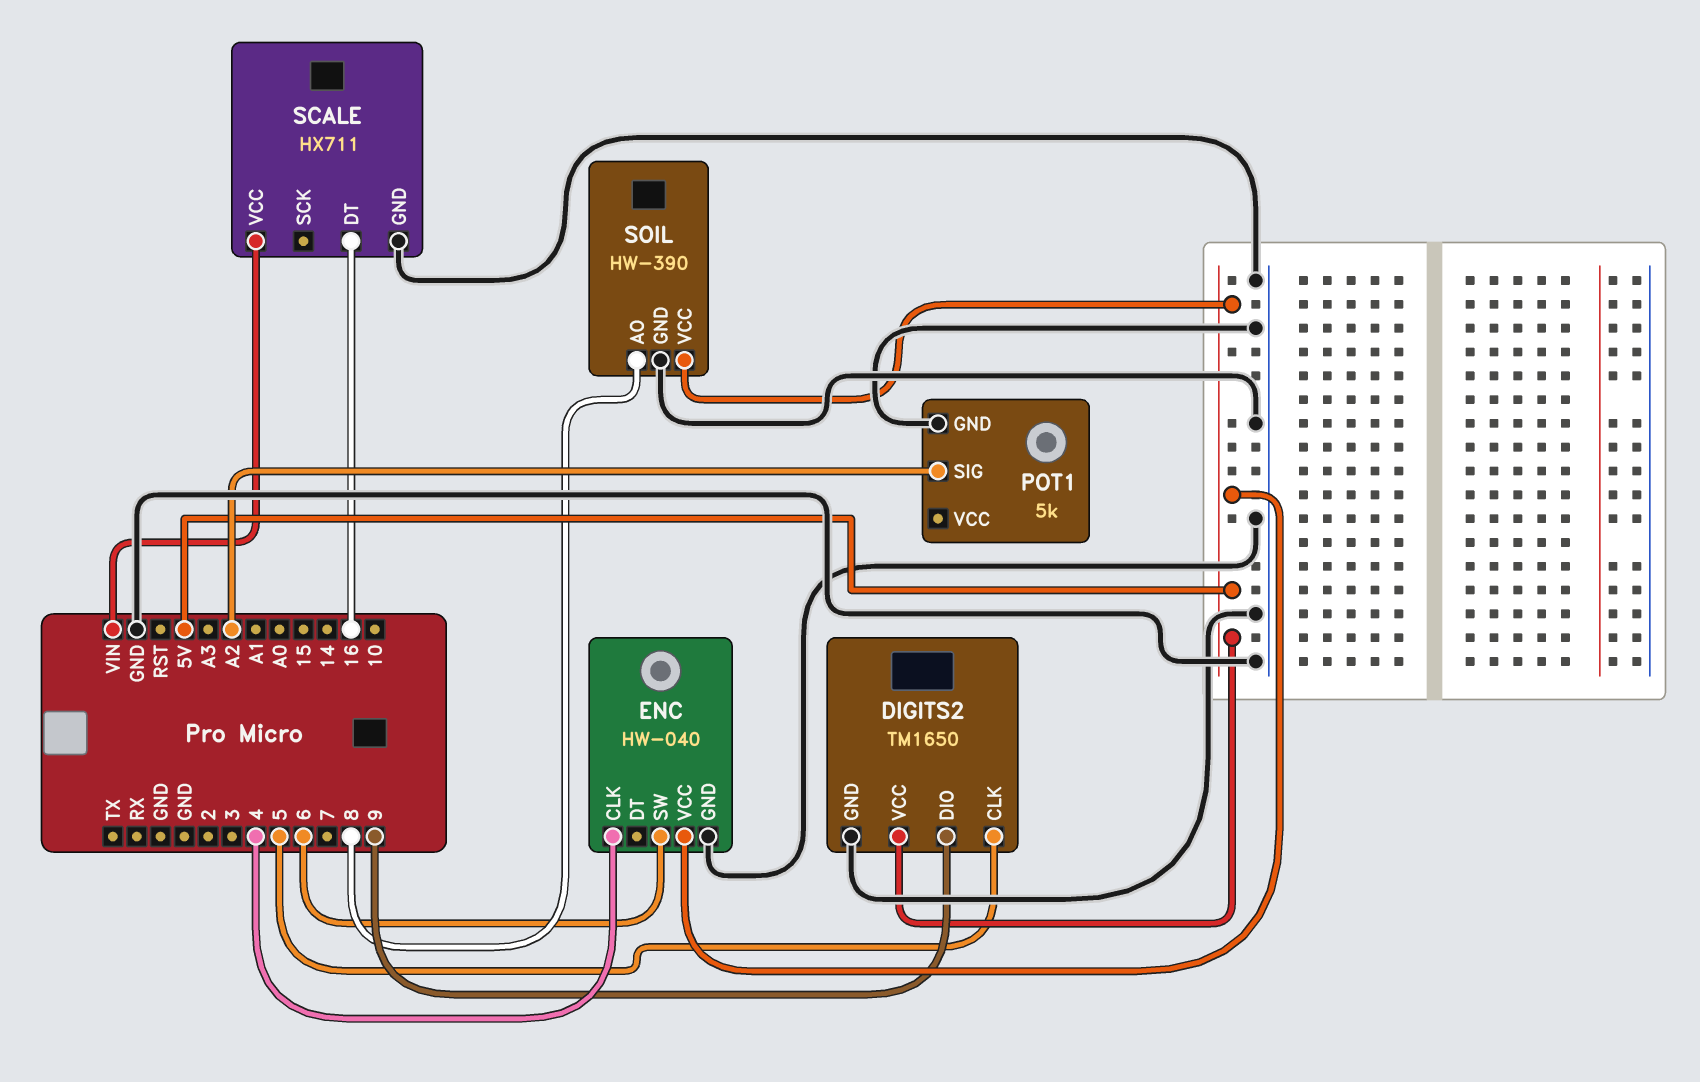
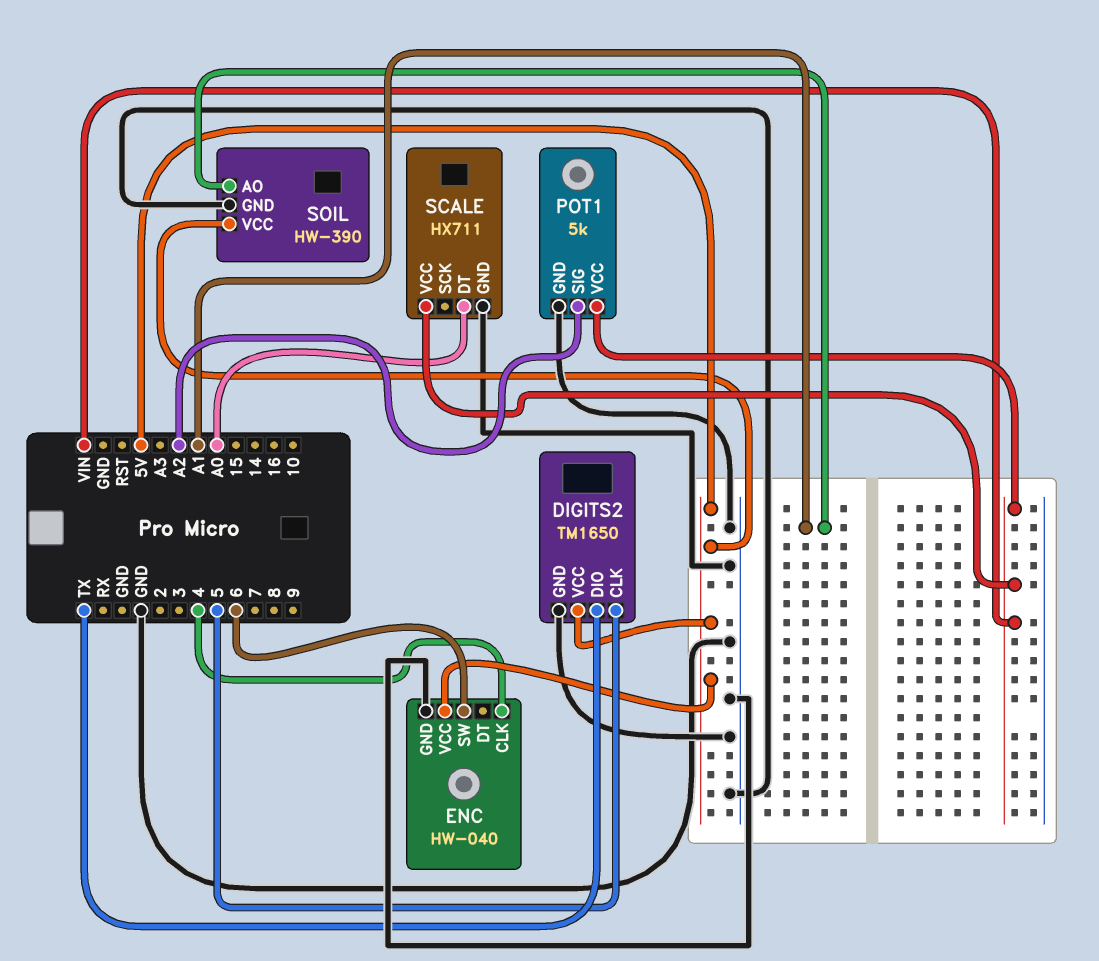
DIGITS2 pin DIO: 9 -> TX
POT1 pin VCC: none -> VIN
SCALE pin DT: 16 -> A0
SOIL pin AO: 8 -> A1

